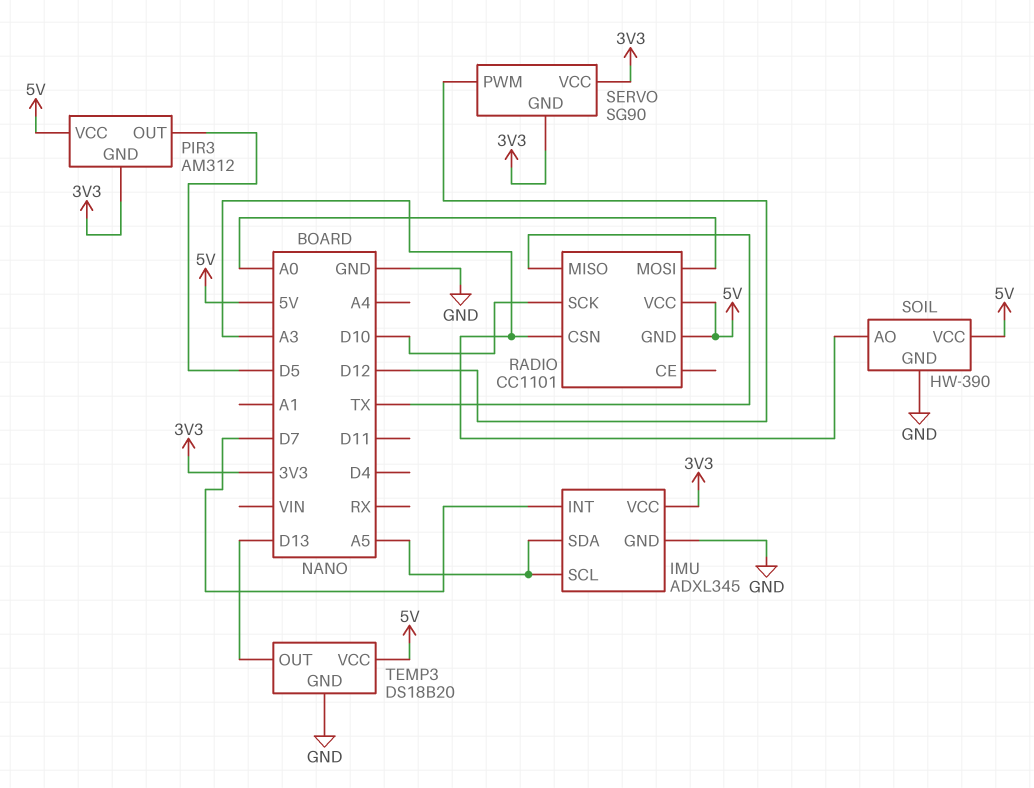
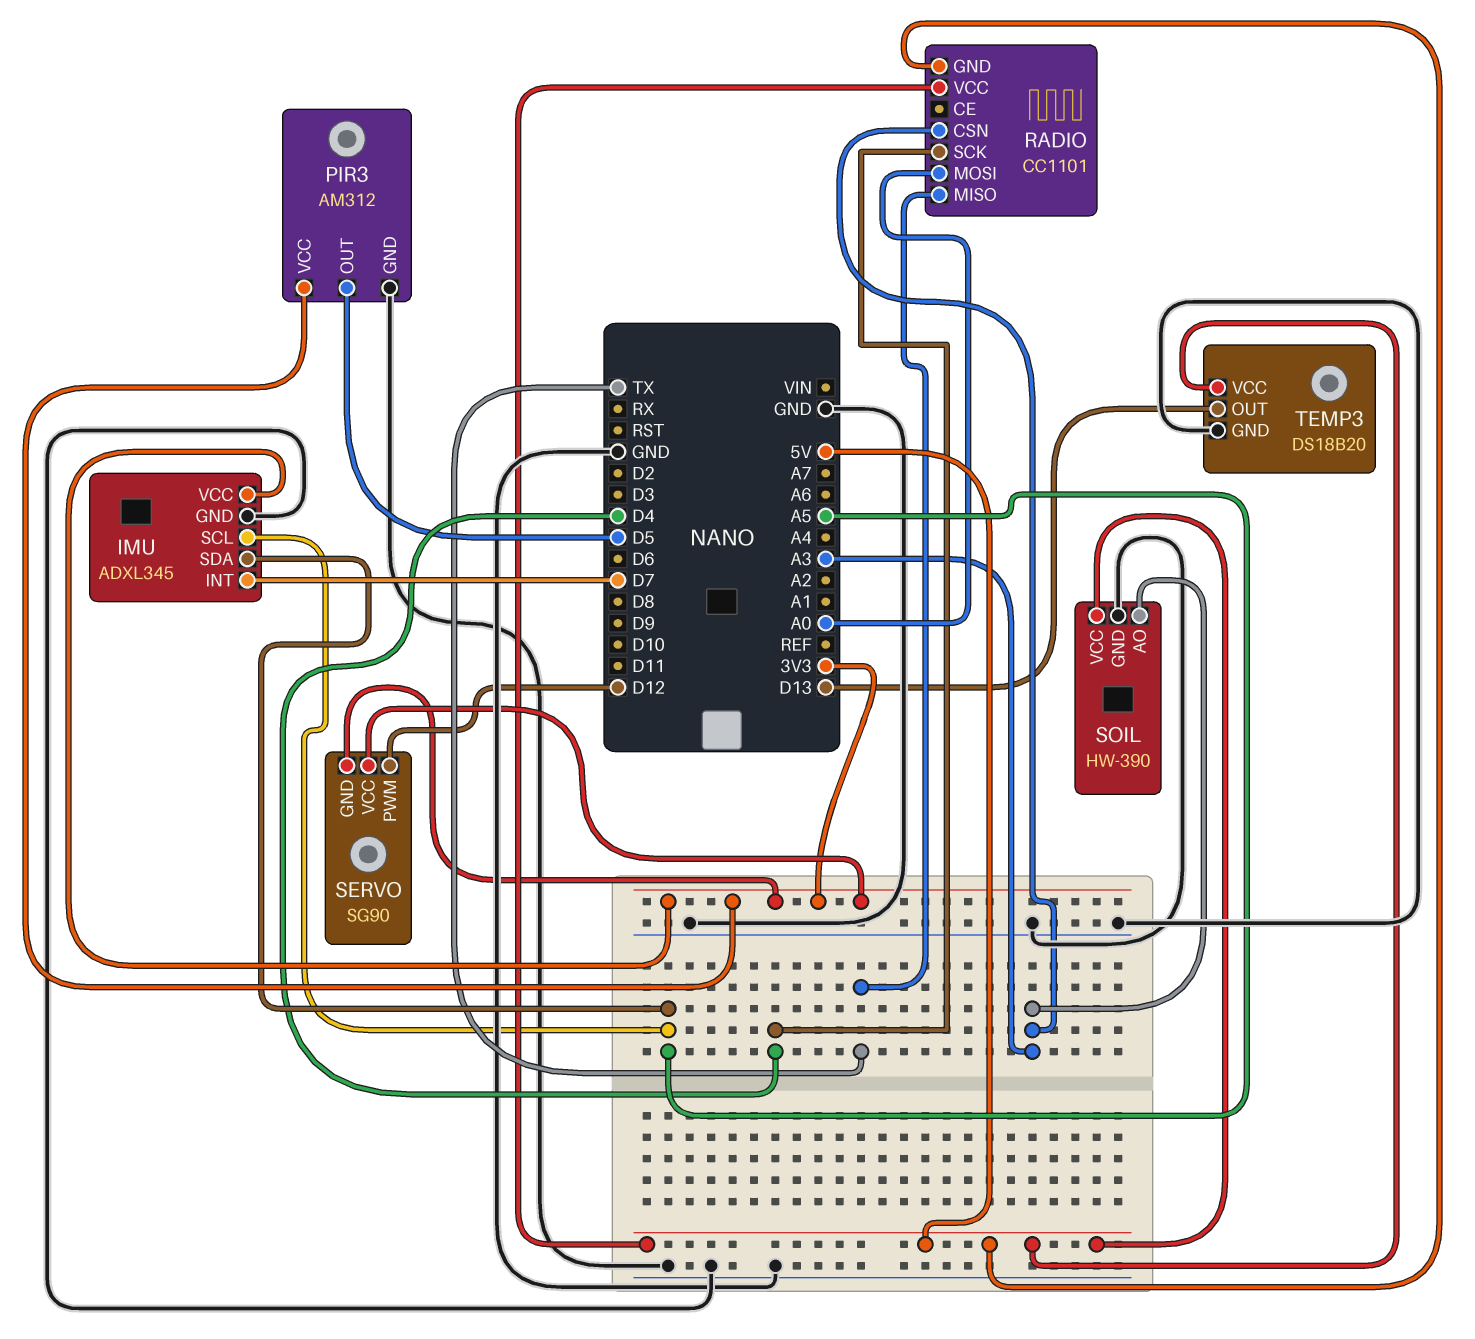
PIR3 pin GND: 3V3 -> GND
PIR3 pin VCC: 5V -> 3V3
RADIO pin SCK: D10 -> D4

